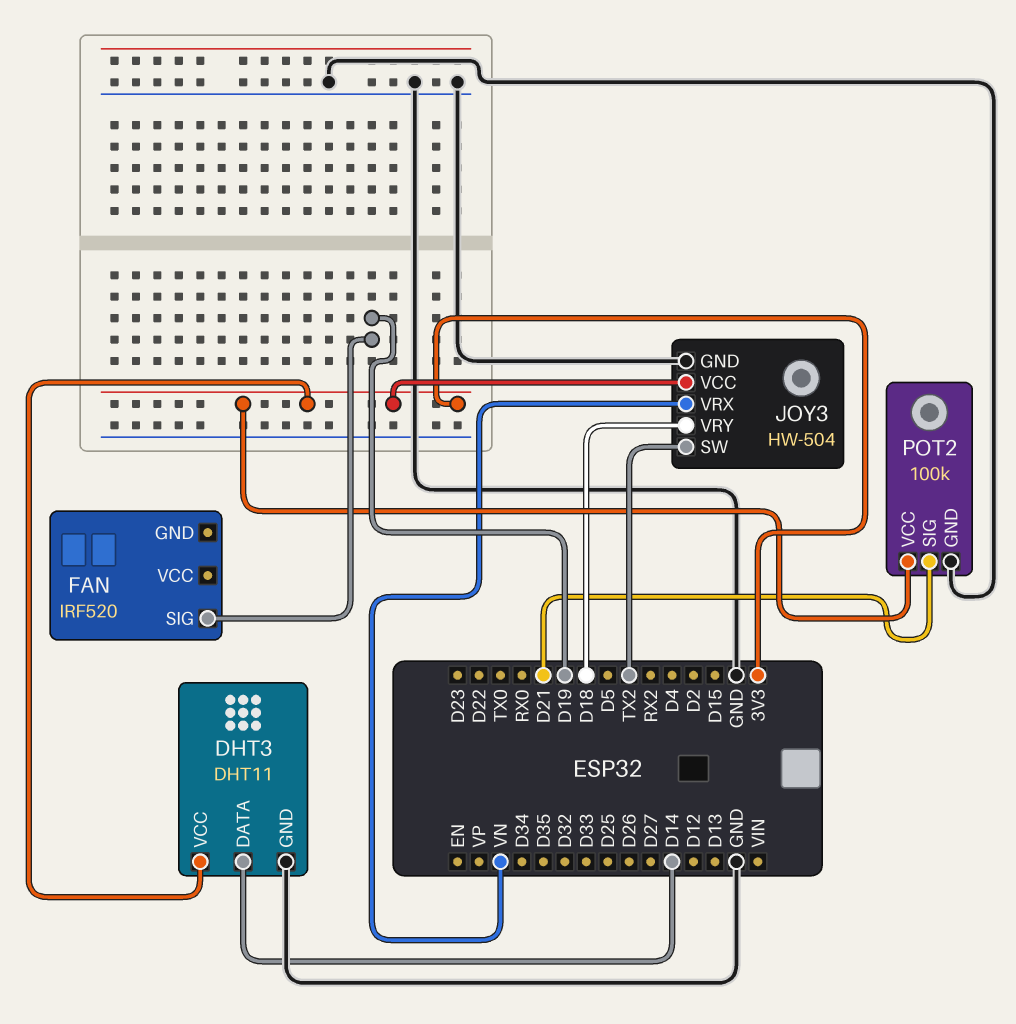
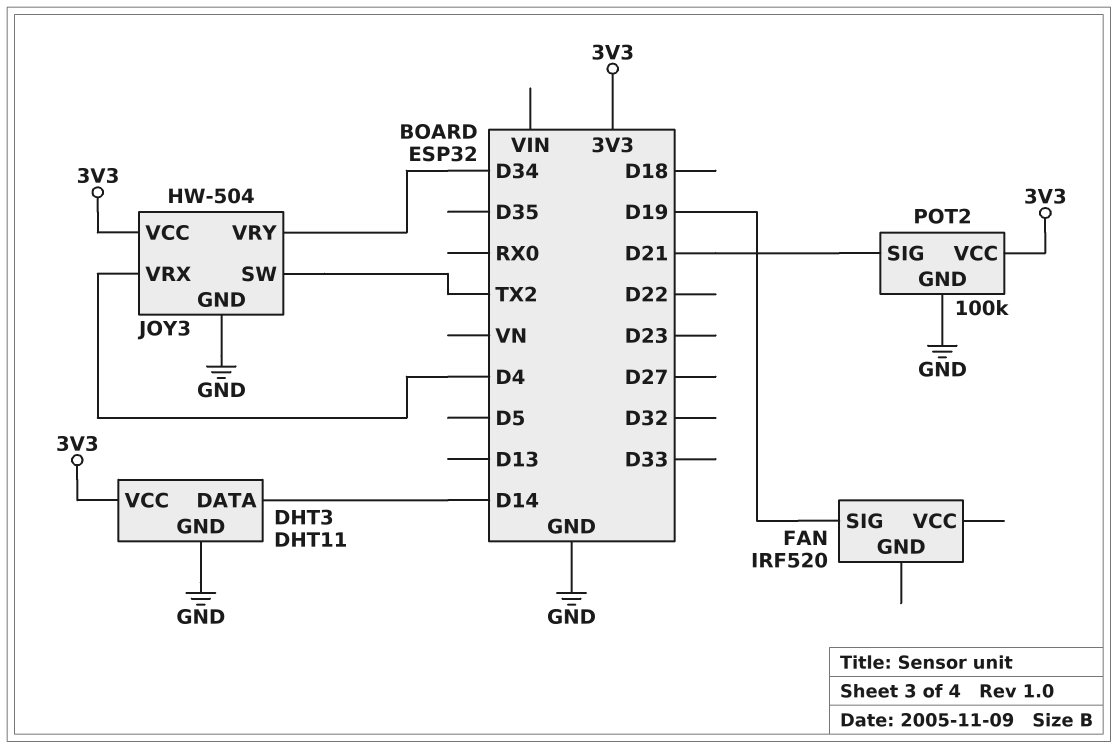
JOY3 pin VRX: VN -> D4
JOY3 pin VRY: D18 -> D34

